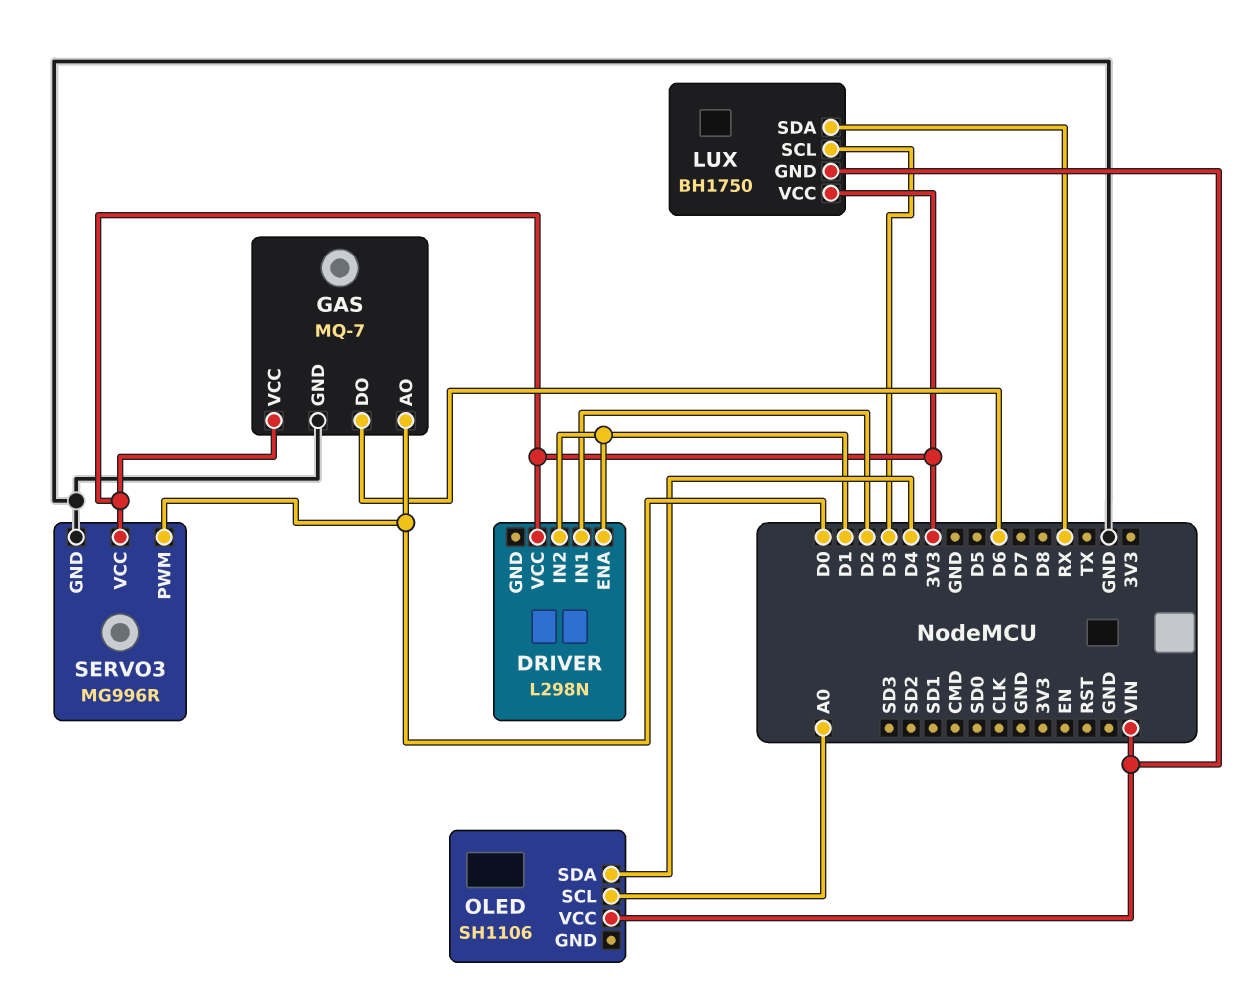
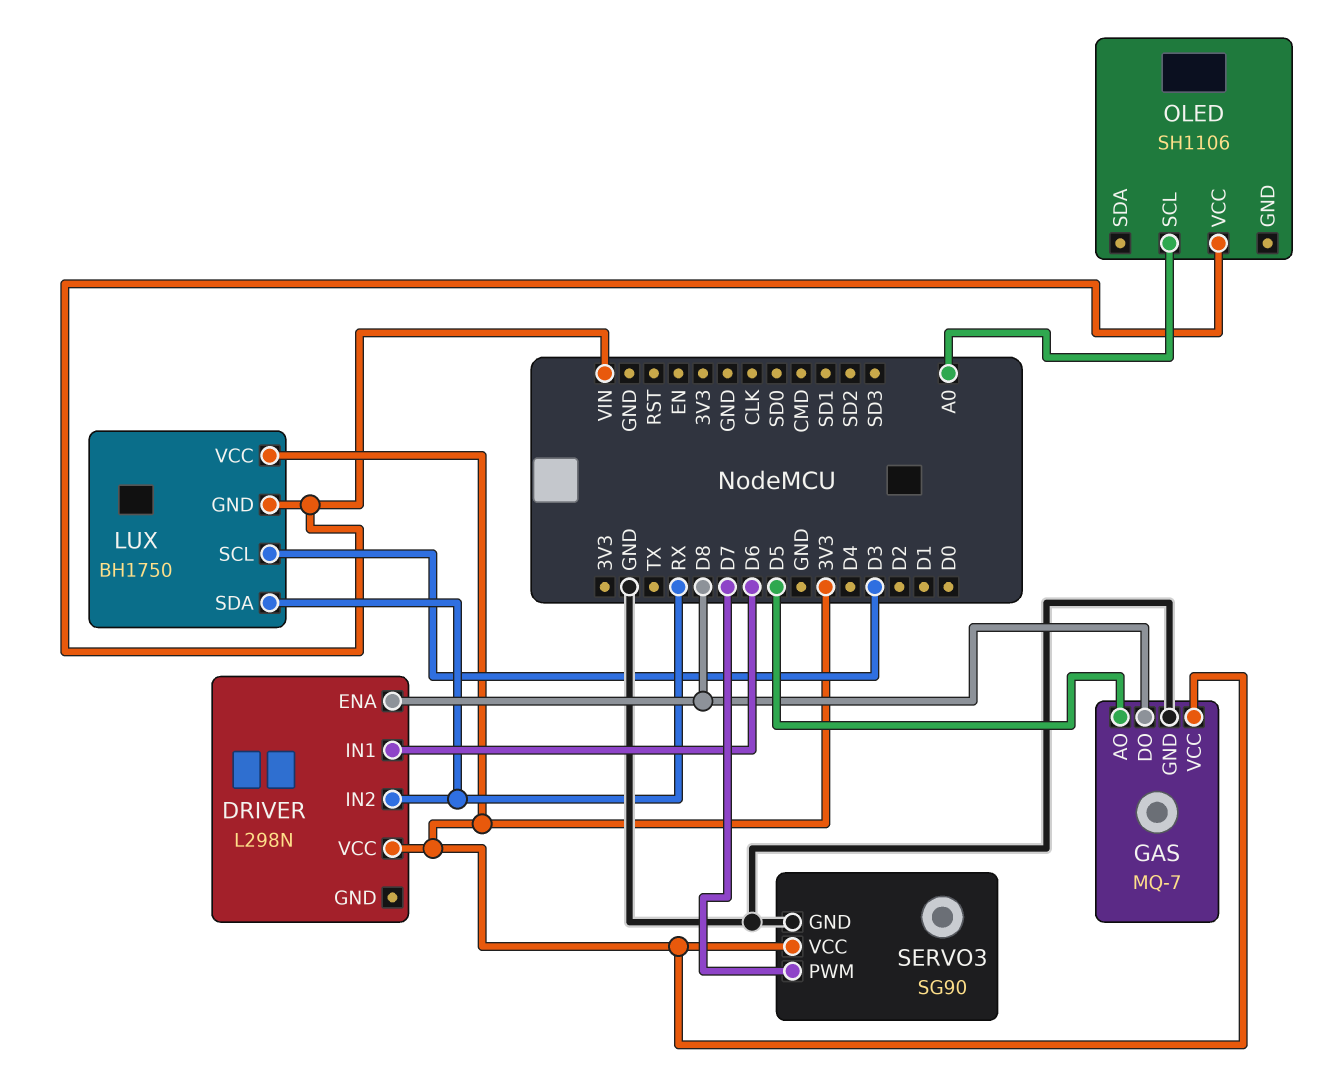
DRIVER pin ENA: D1 -> D8
DRIVER pin IN1: D2 -> D6
DRIVER pin IN2: D1 -> RX
GAS pin AO: D0 -> D5
GAS pin DO: D6 -> D8
OLED pin SDA: D4 -> none
SERVO3: MG996R -> SG90
SERVO3 pin PWM: D0 -> D7

